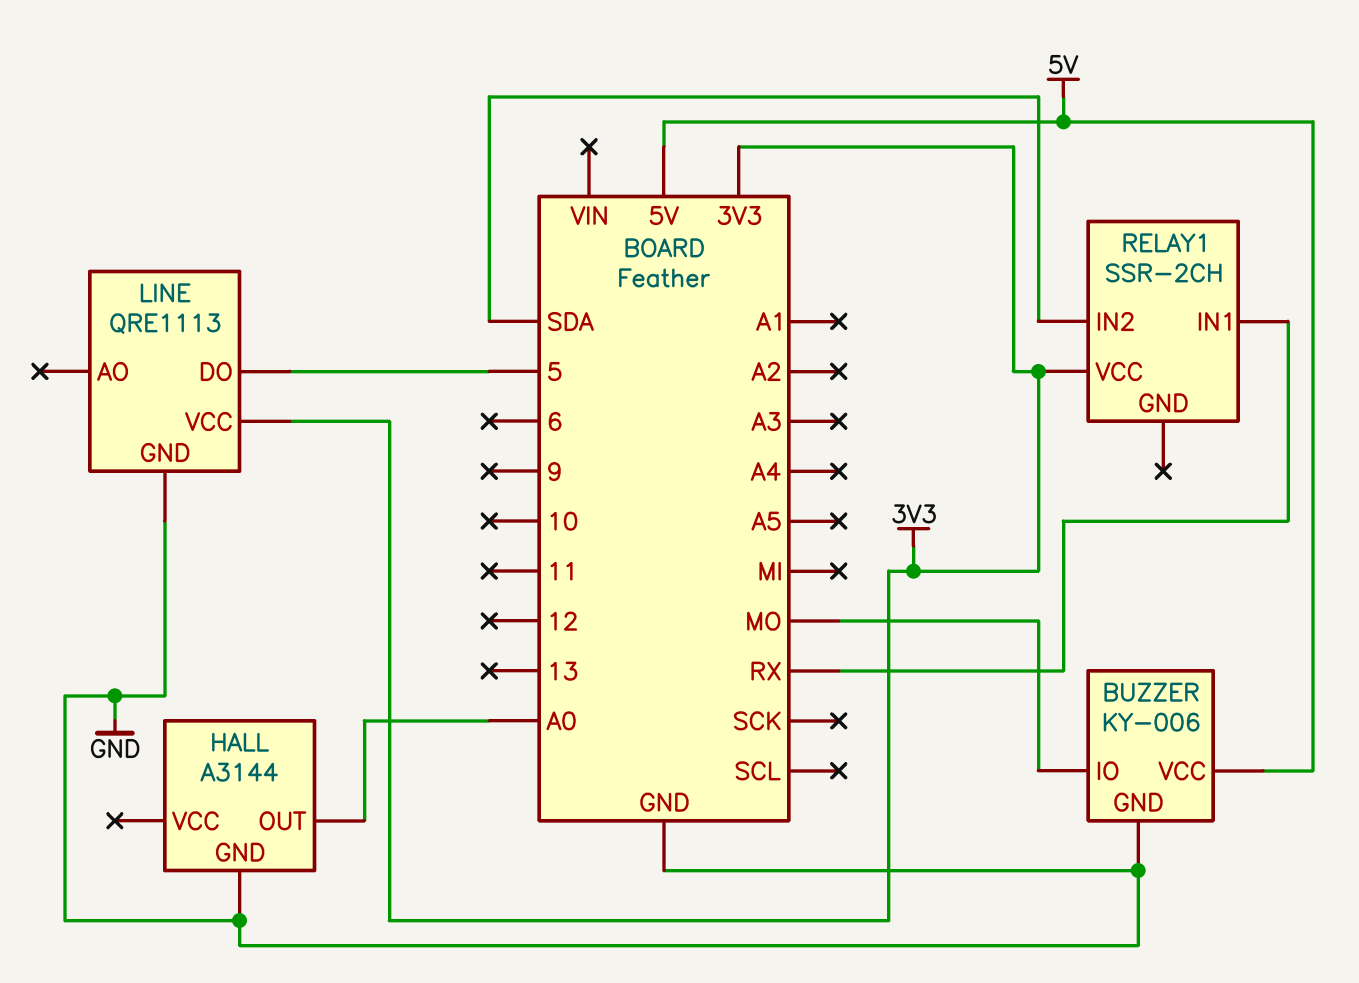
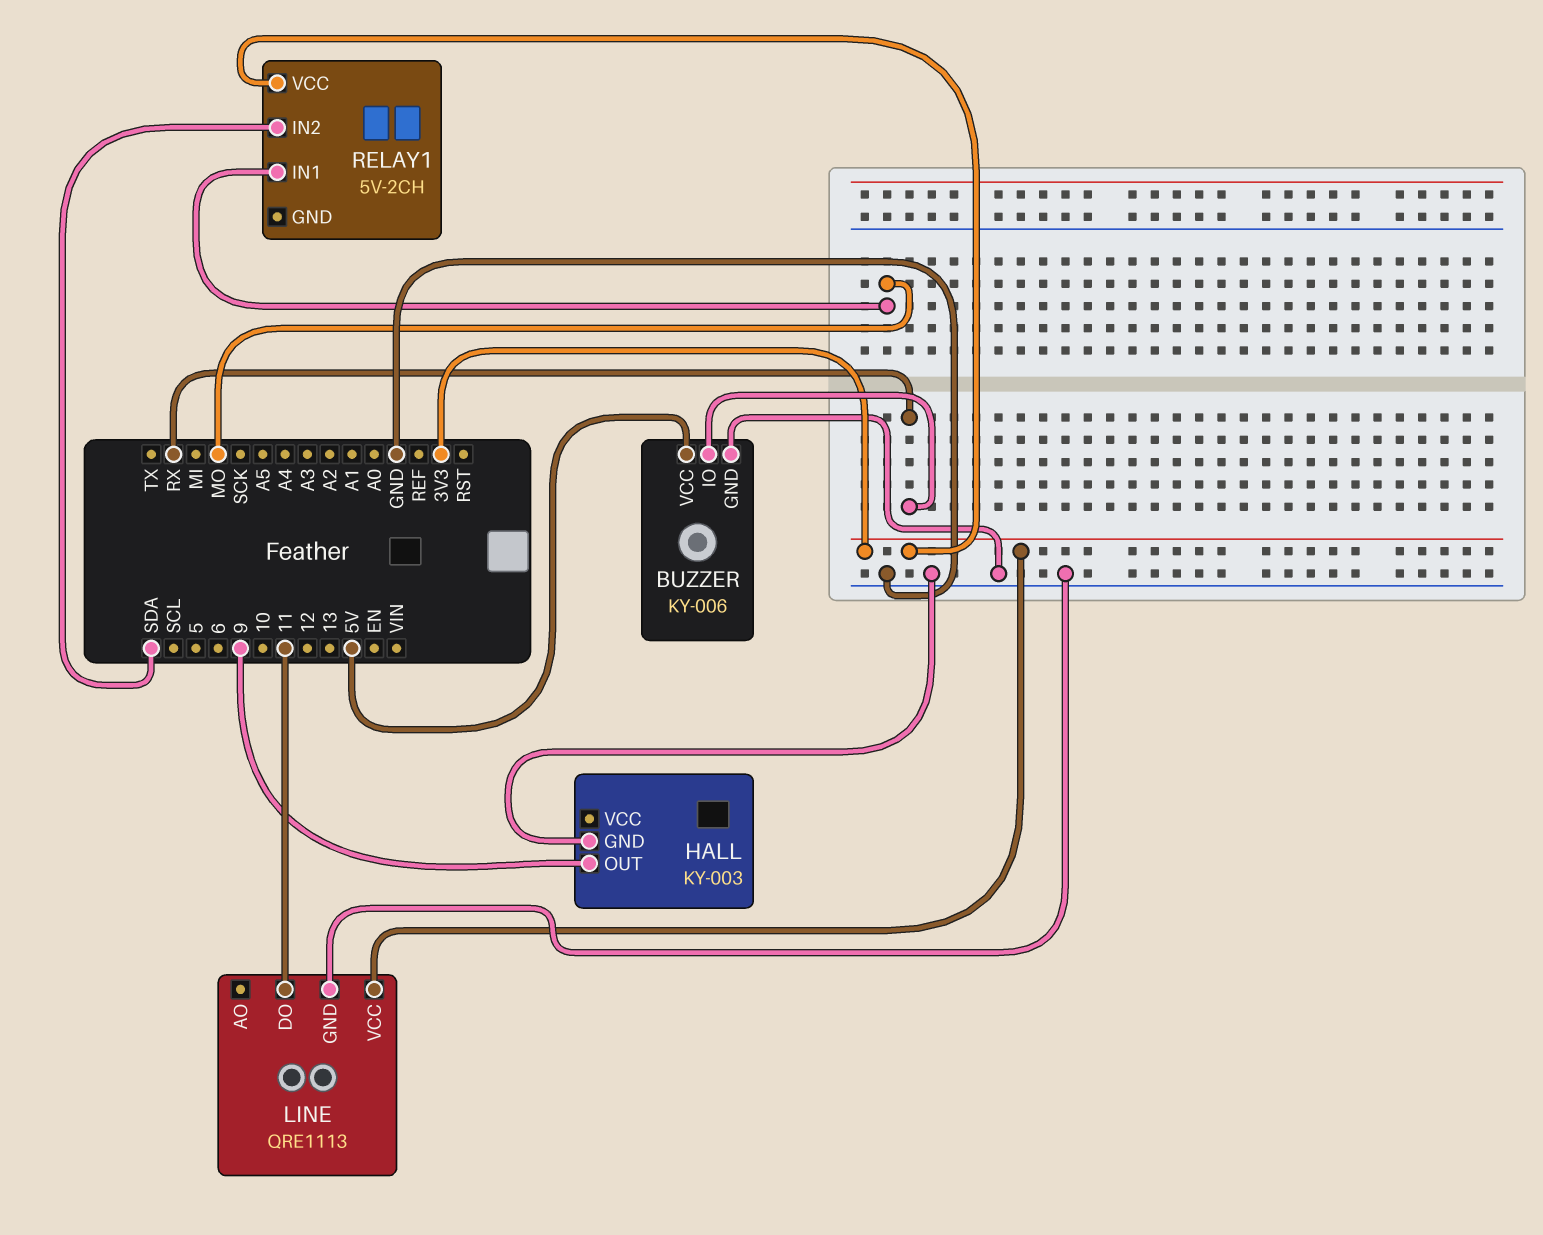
BUZZER pin IO: MO -> RX
HALL: A3144 -> KY-003
HALL pin OUT: A0 -> 9
LINE pin DO: 5 -> 11
RELAY1: SSR-2CH -> 5V-2CH
RELAY1 pin IN1: RX -> MO

